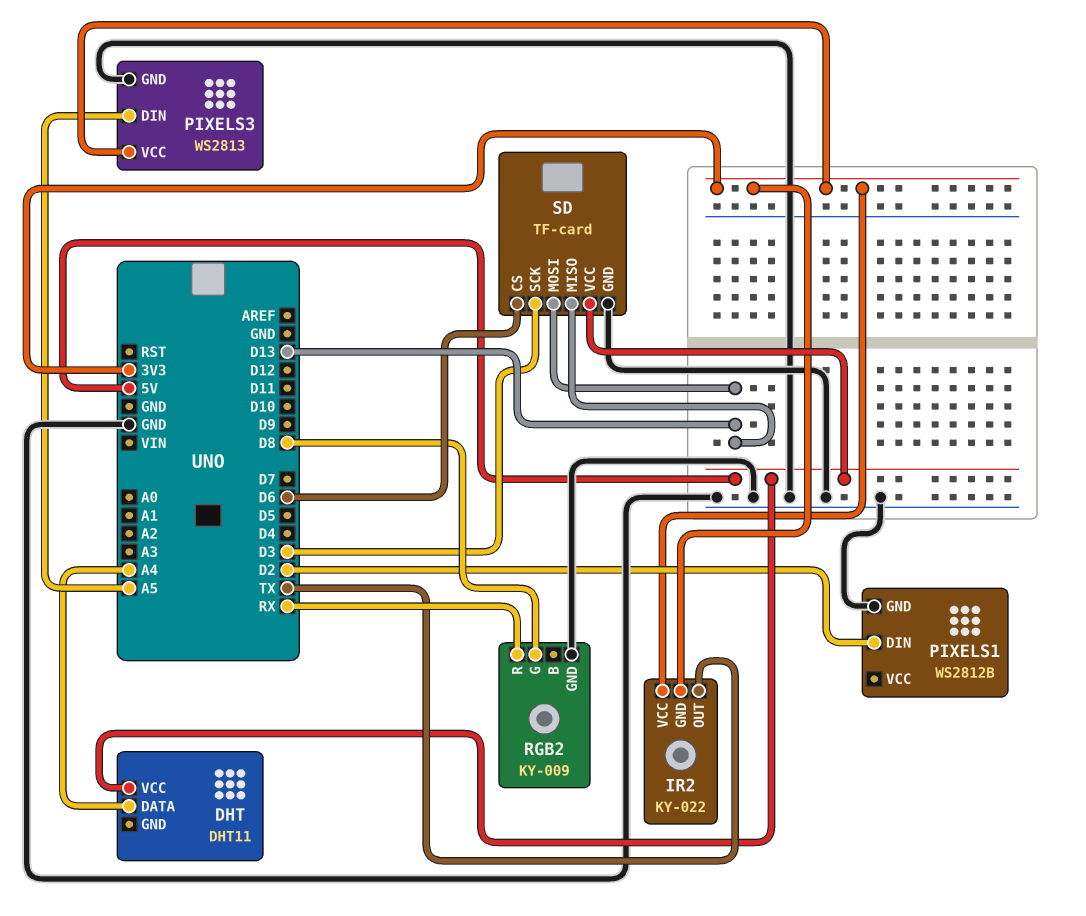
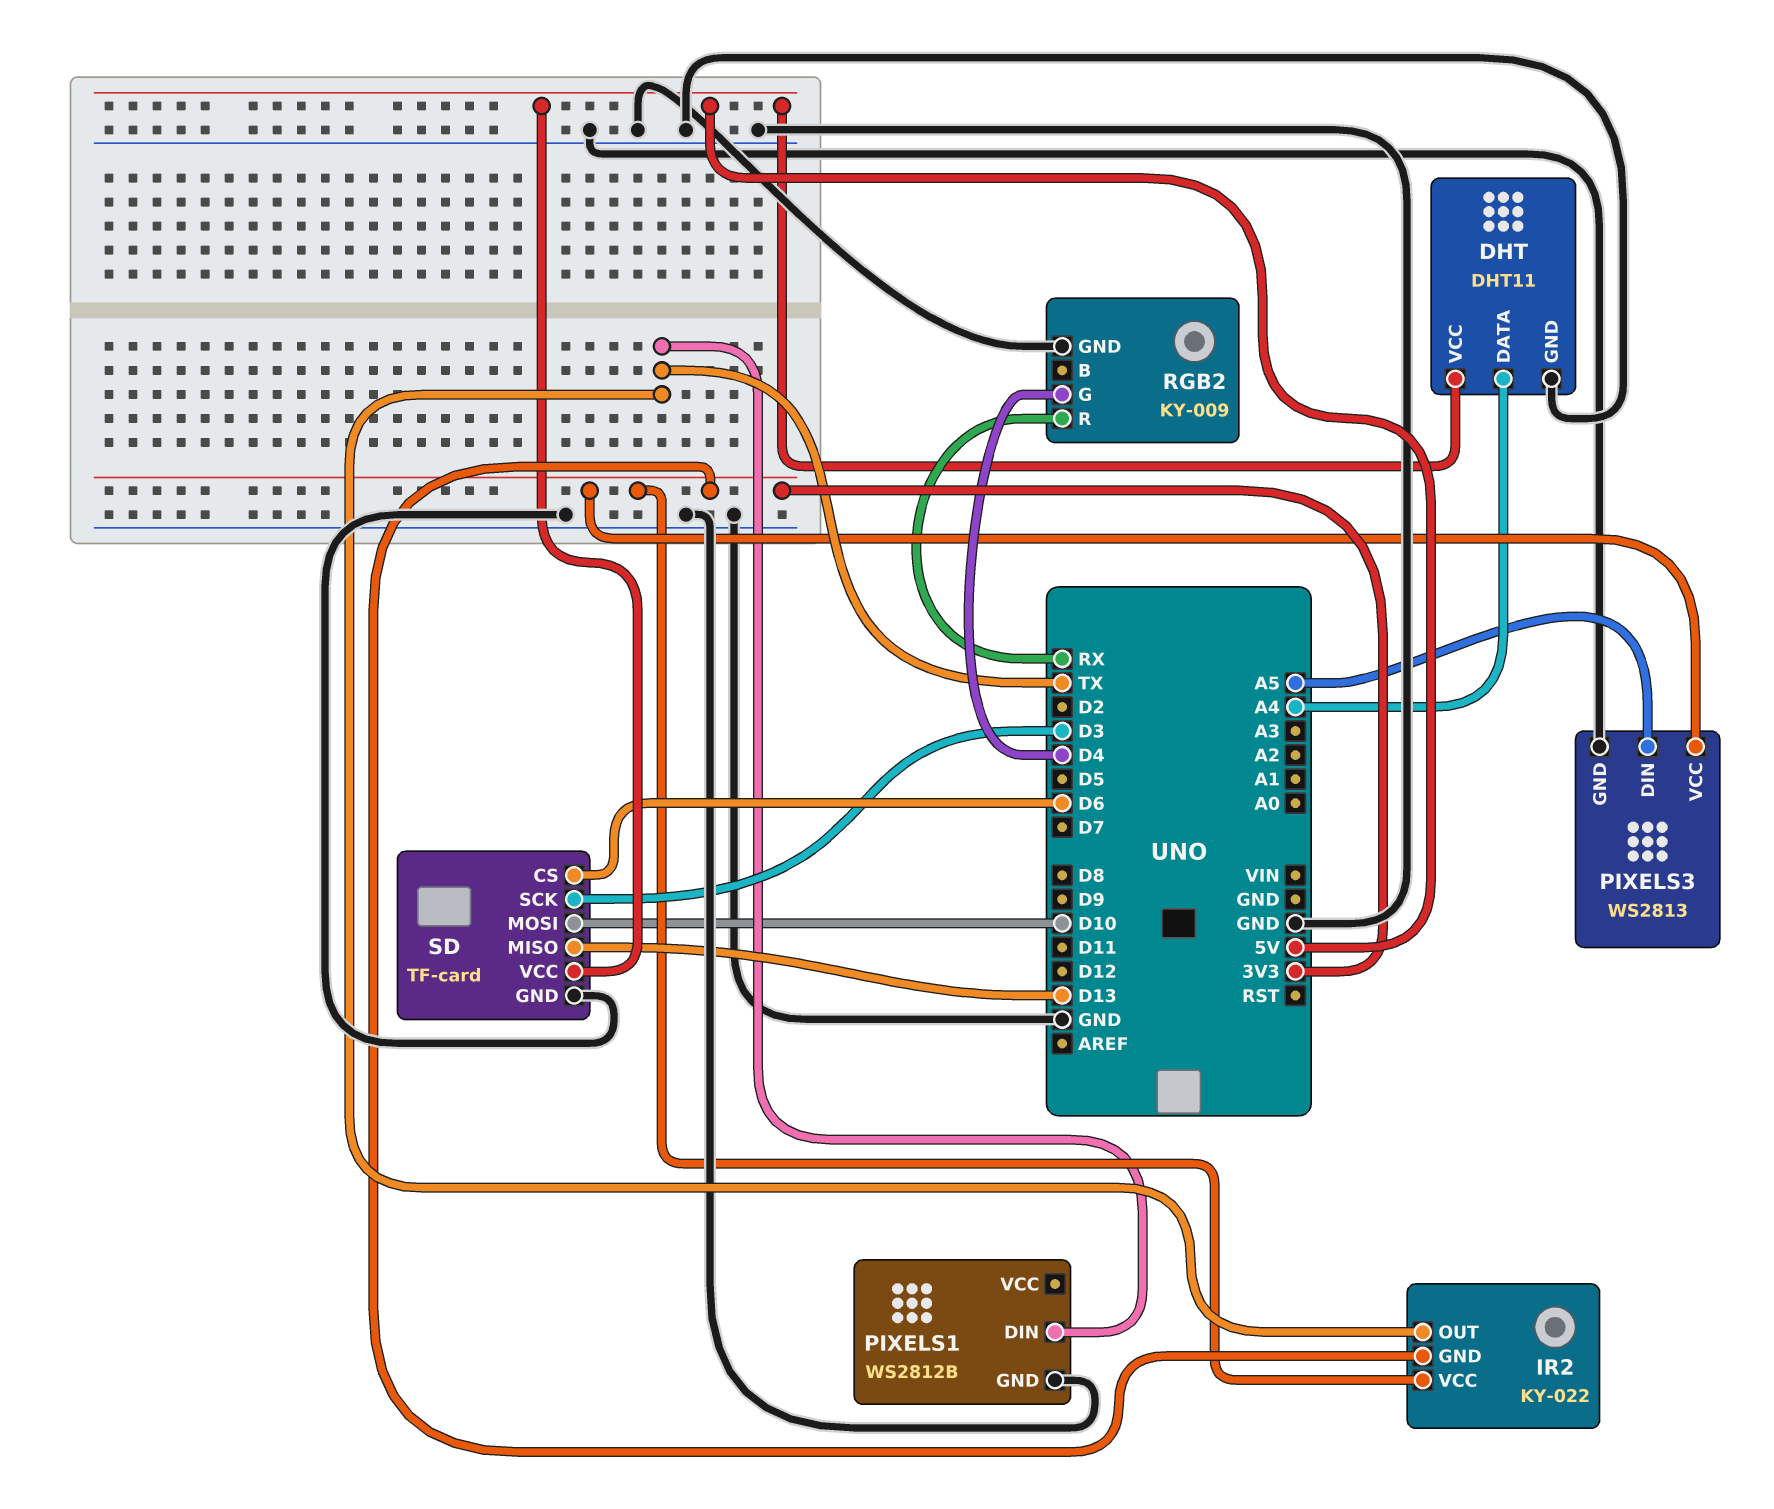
DHT pin GND: none -> GND
PIXELS1 pin DIN: D2 -> TX
RGB2 pin G: D8 -> D4
SD pin MOSI: D13 -> D10

